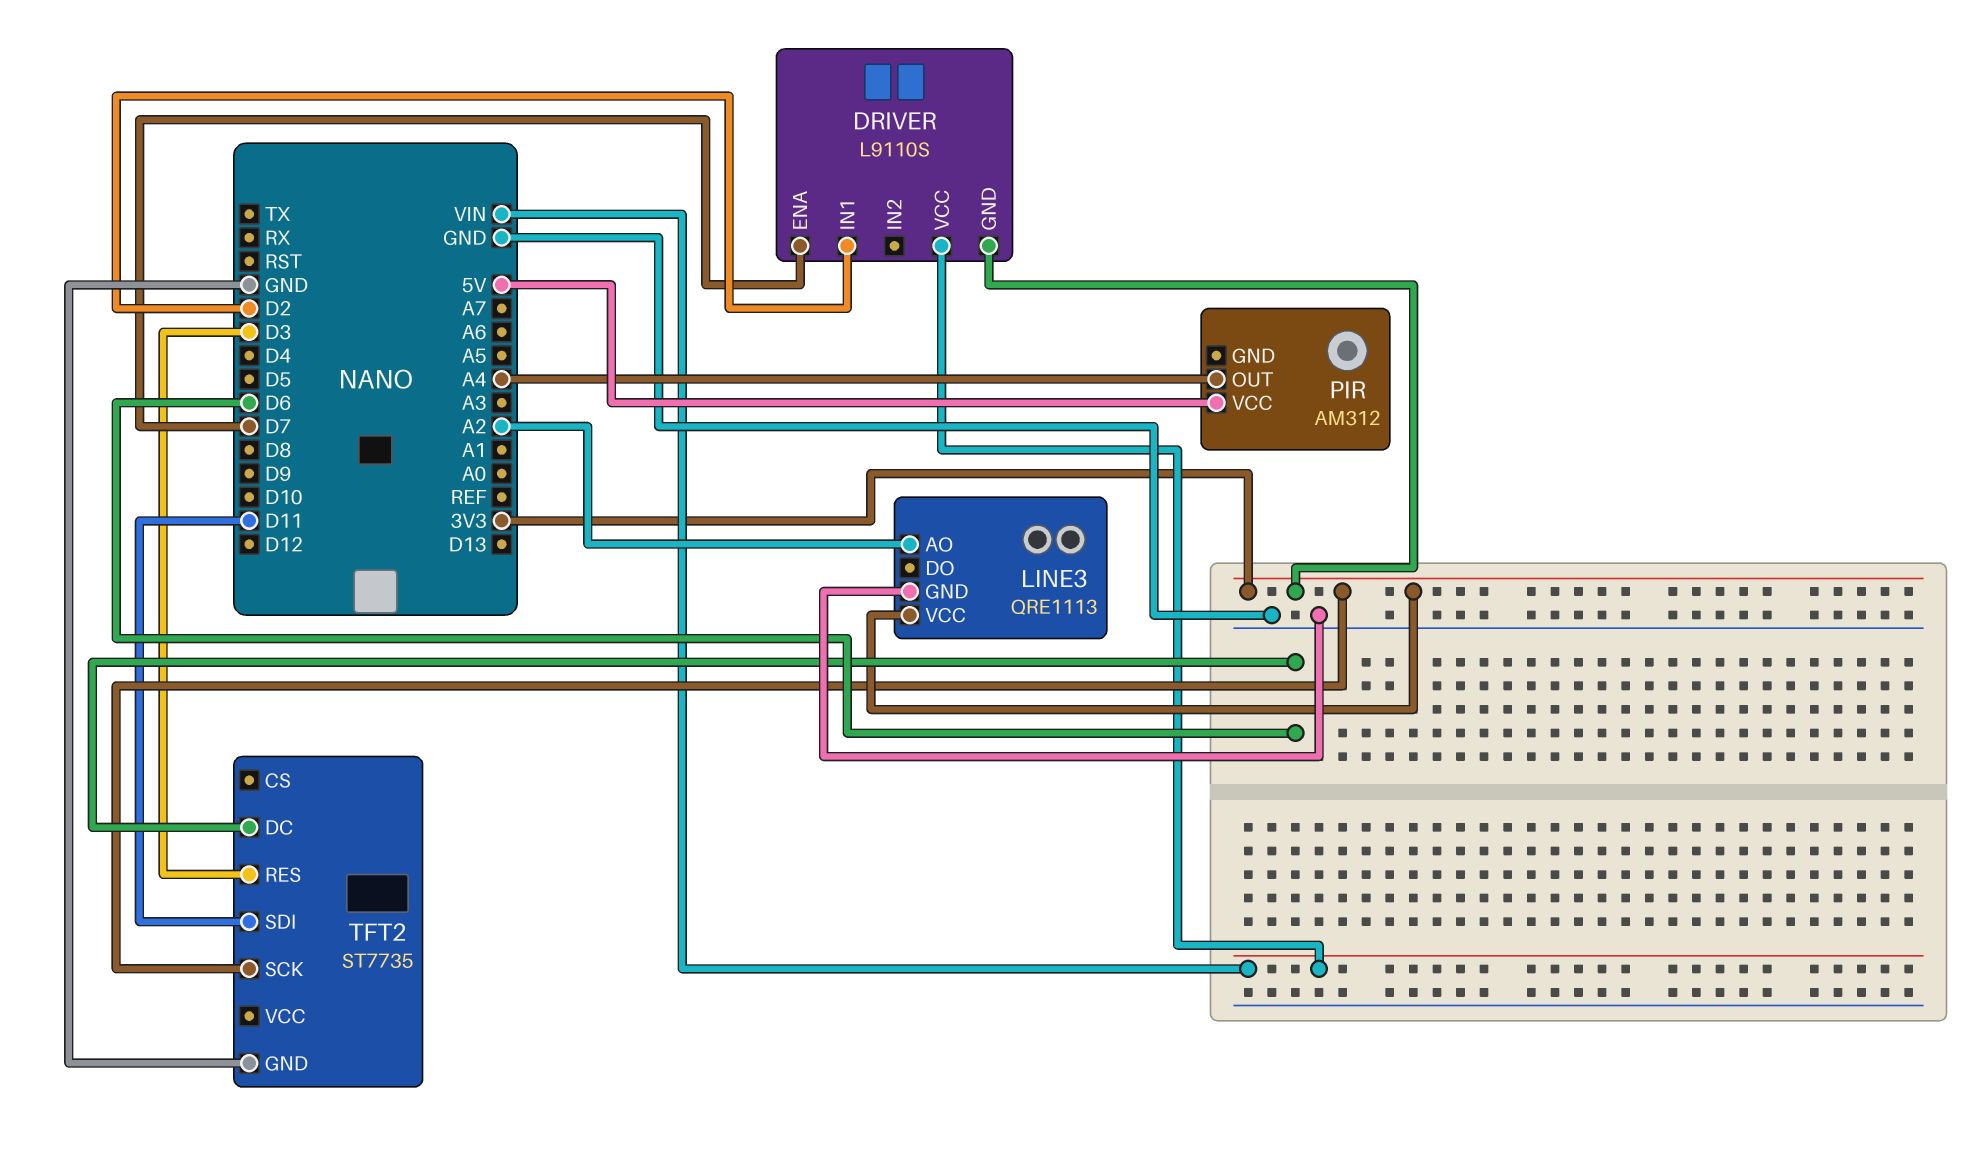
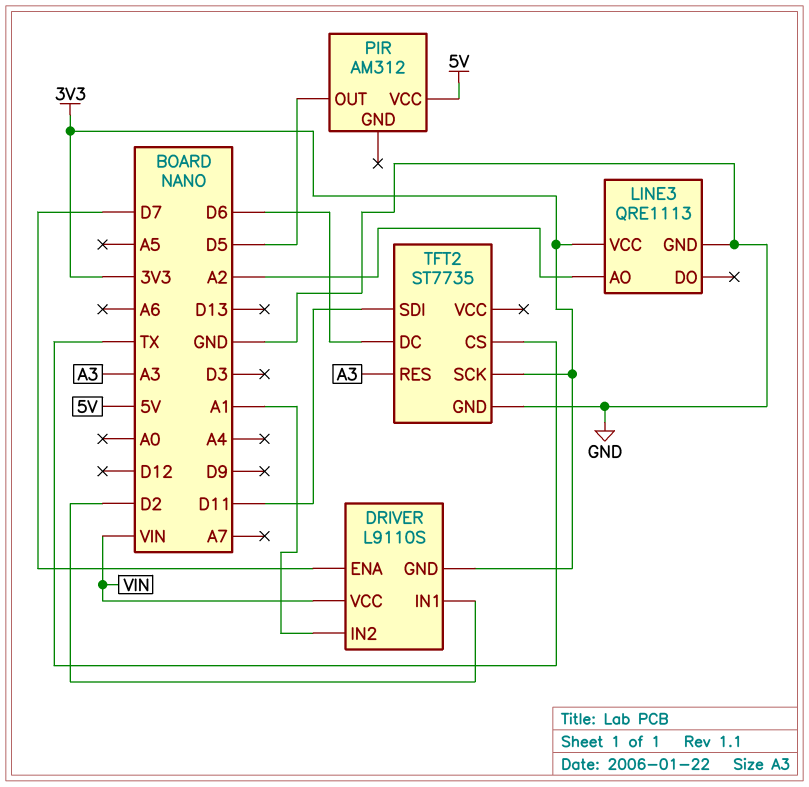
DRIVER pin IN2: none -> A1
PIR pin OUT: A4 -> D5
TFT2 pin CS: none -> TX
TFT2 pin RES: D3 -> A3

